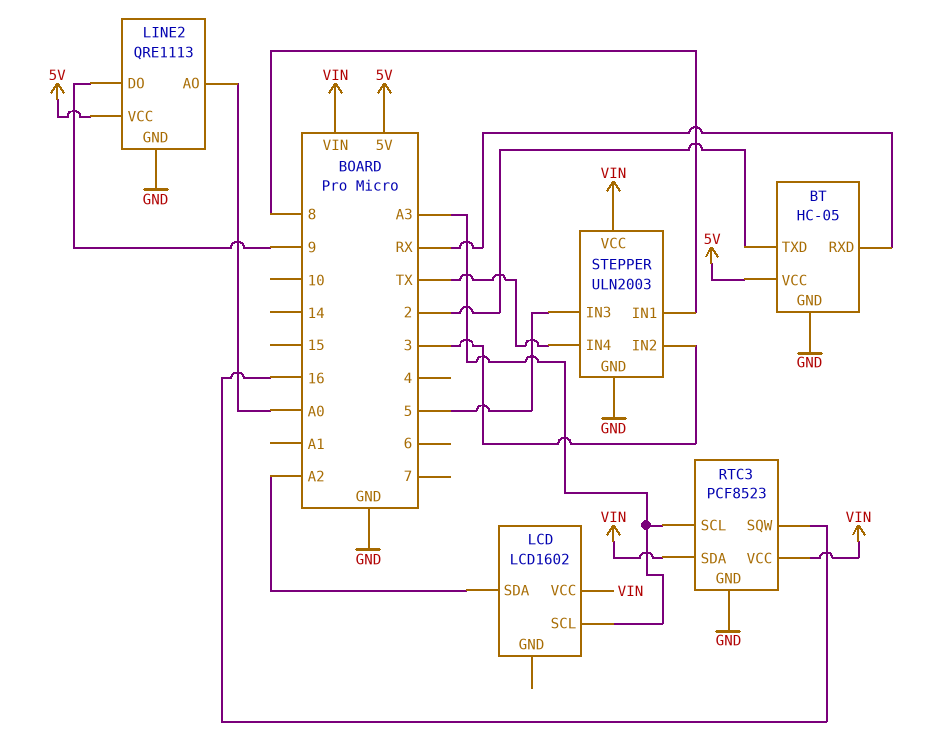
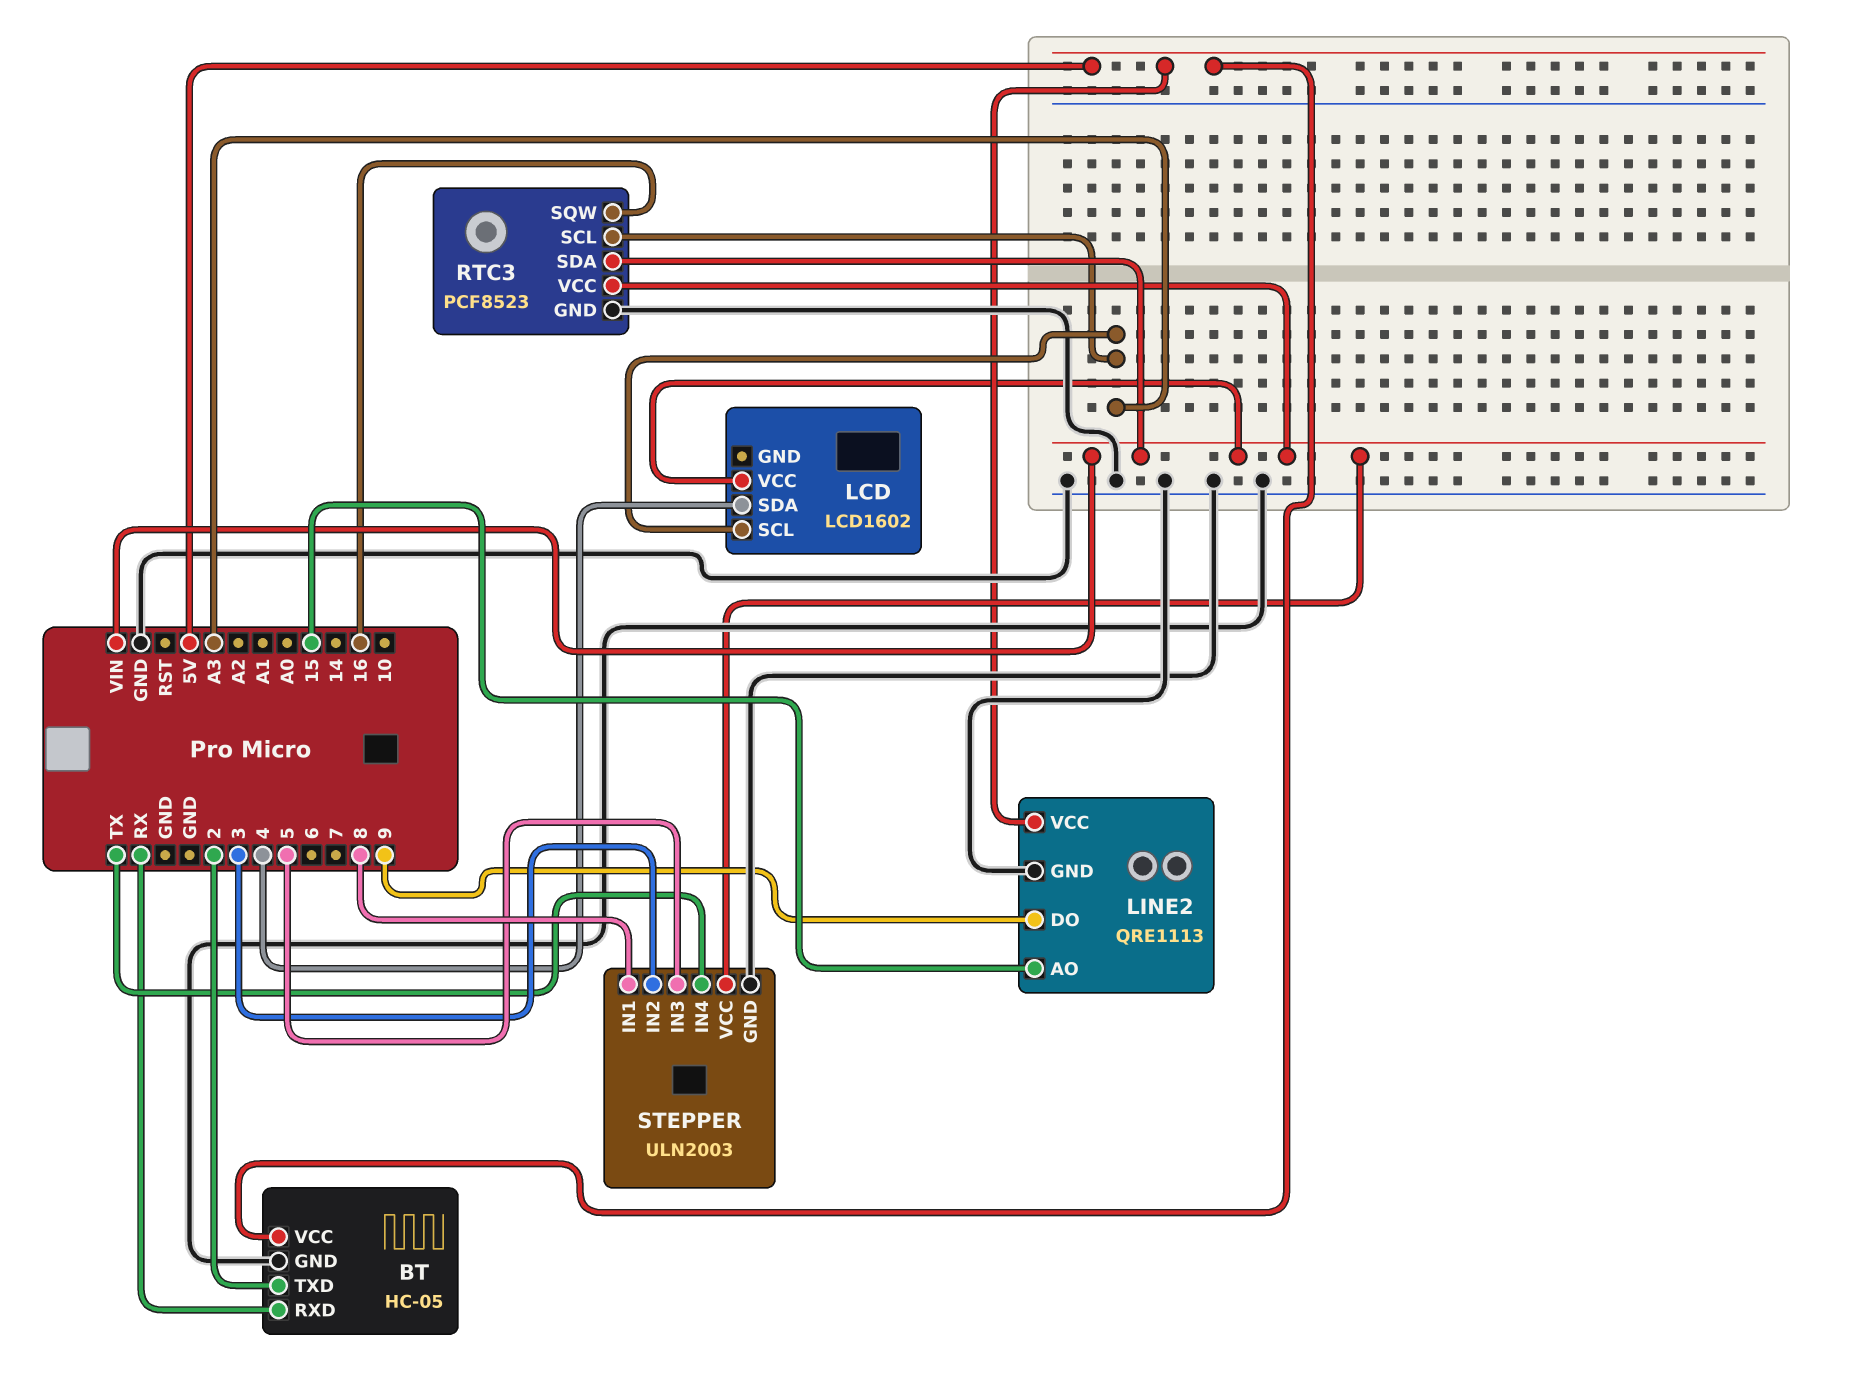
LCD pin SDA: A2 -> 4
LINE2 pin AO: A0 -> 15

